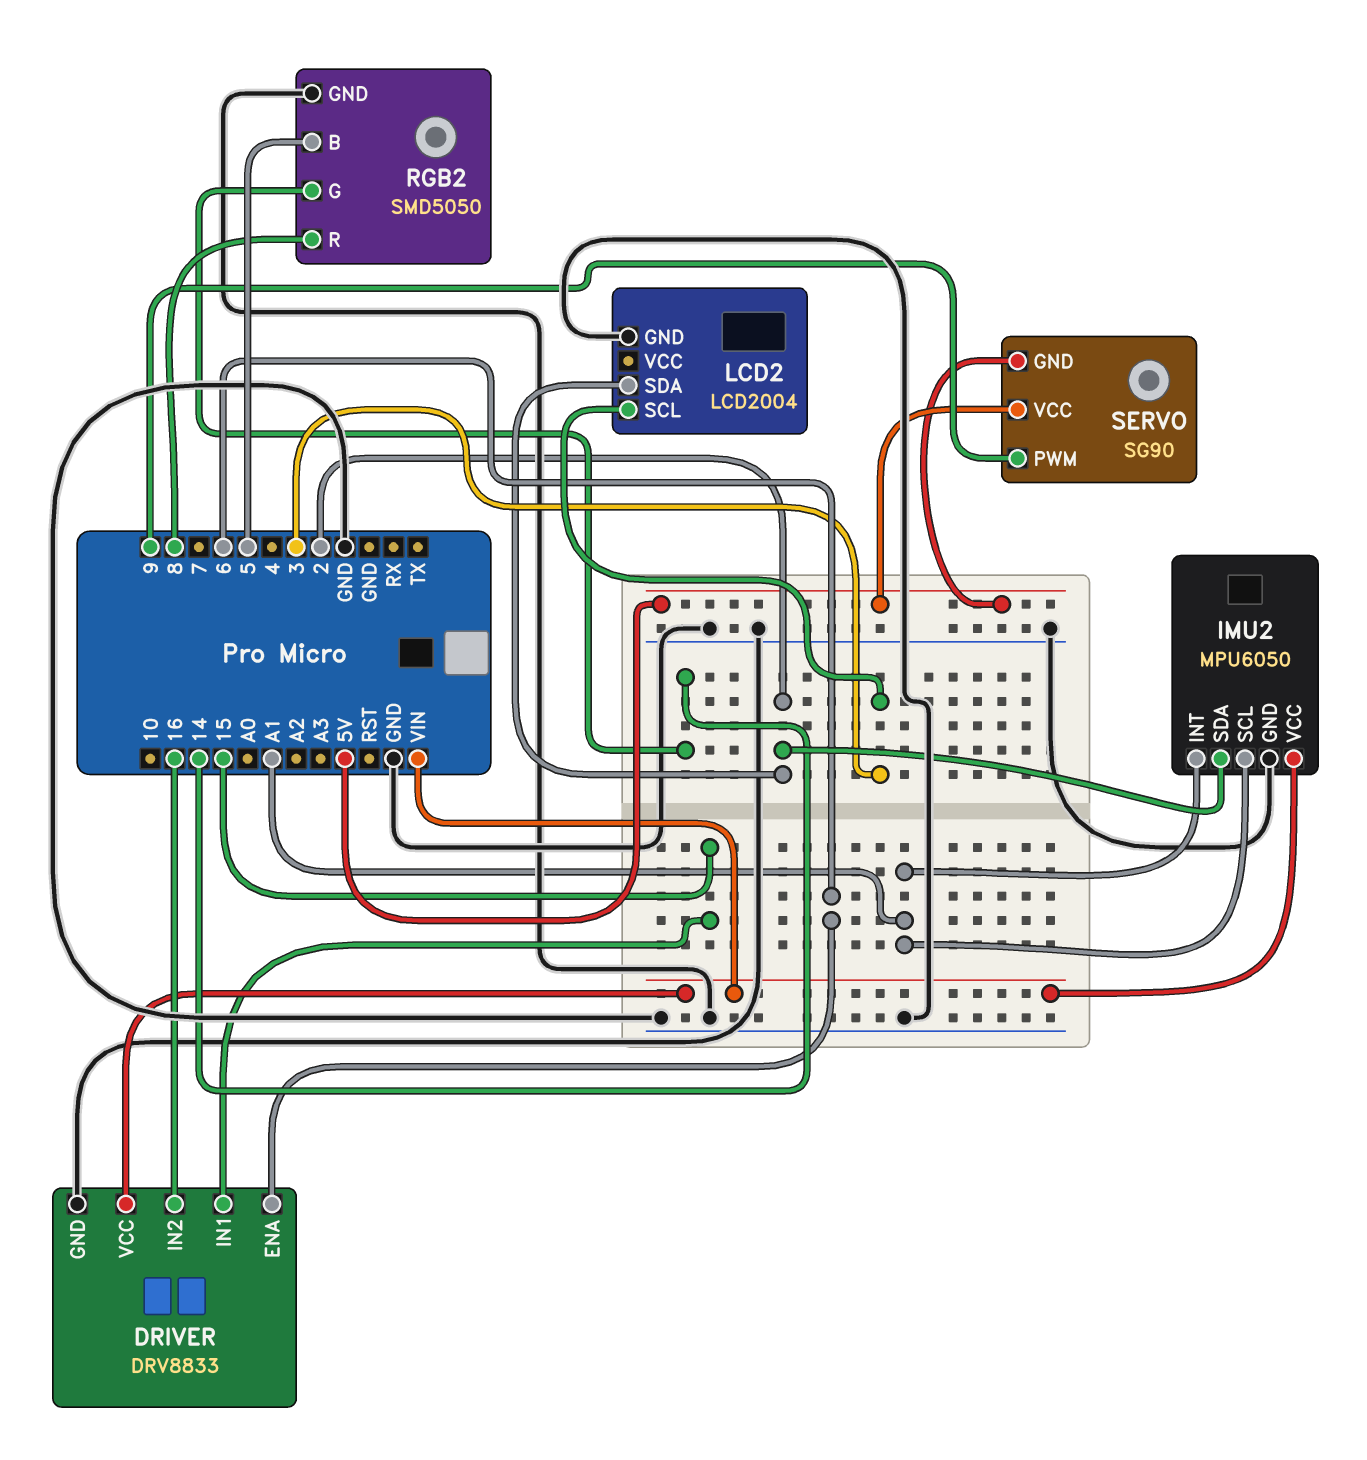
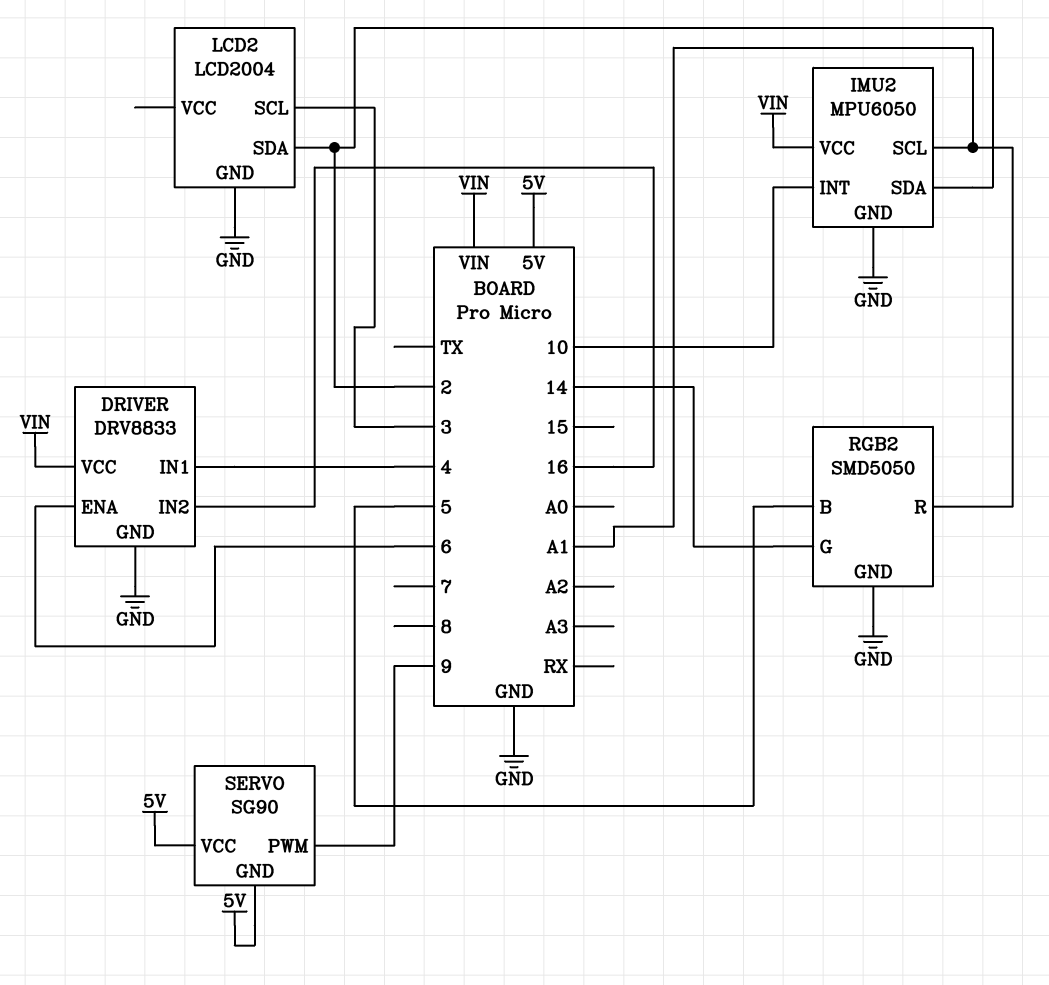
DRIVER pin IN1: 15 -> 4
IMU2 pin INT: A1 -> 10
RGB2 pin R: 8 -> A1

